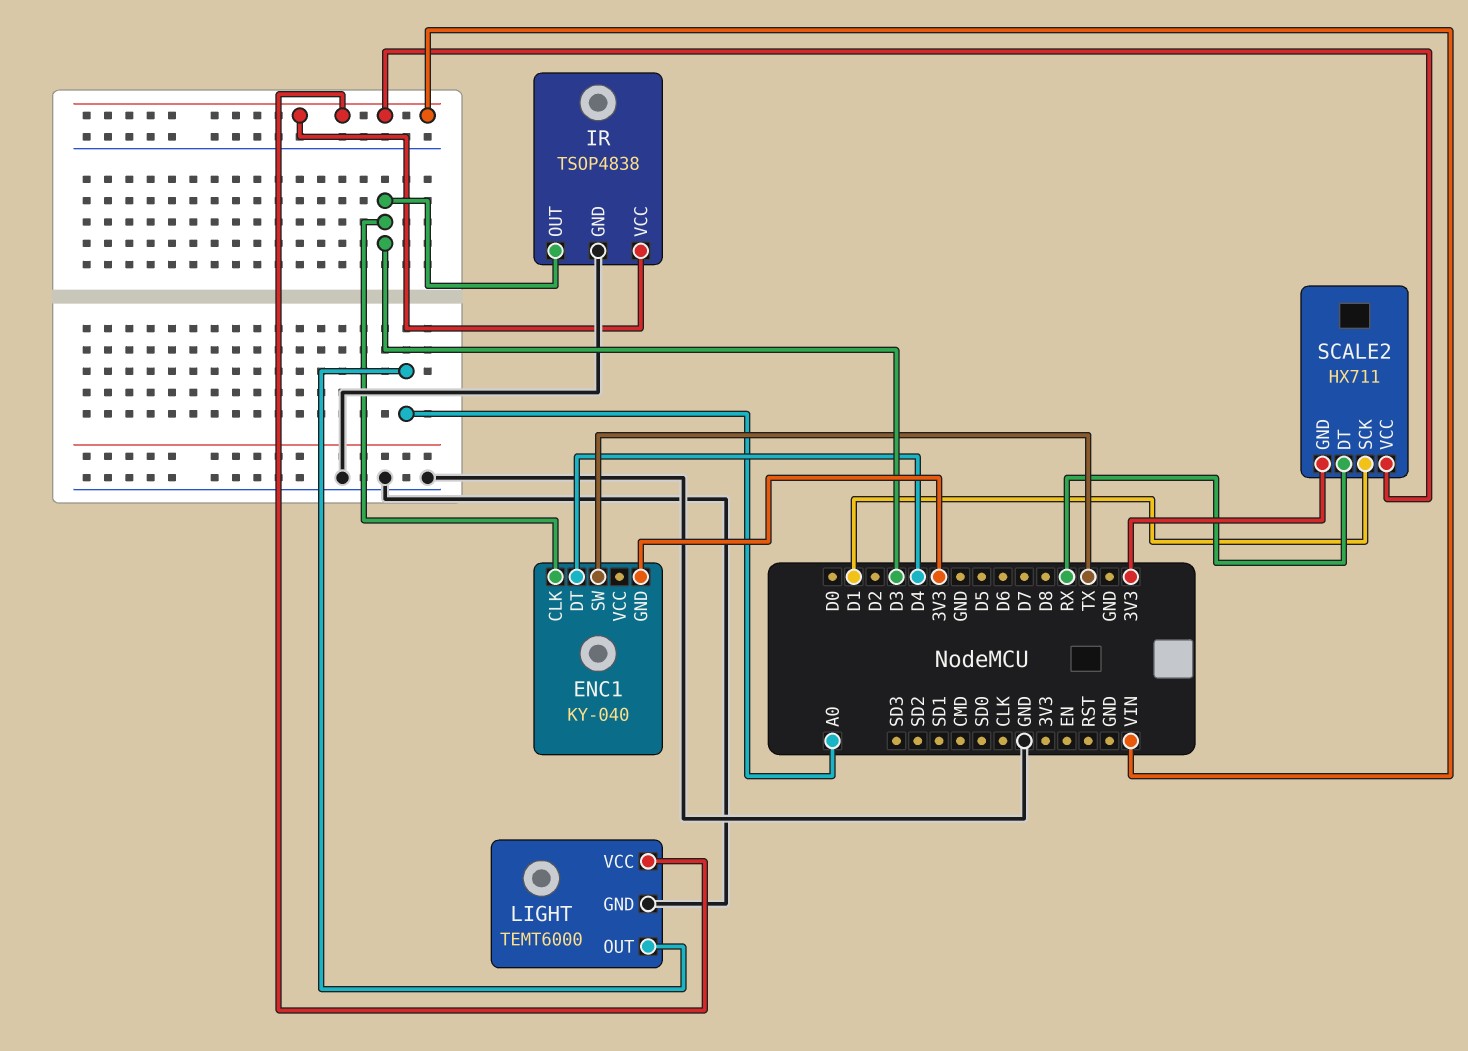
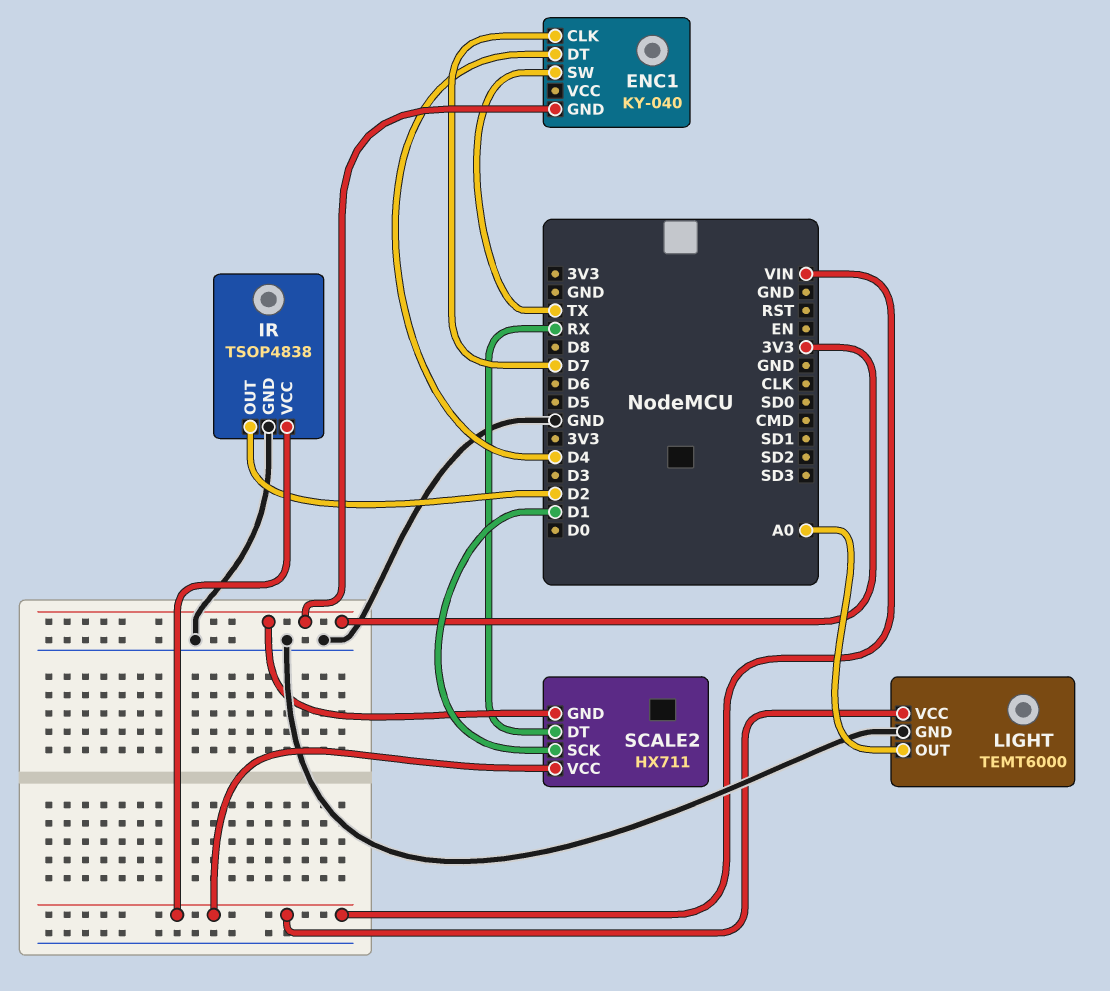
ENC1 pin CLK: D3 -> D7
IR pin OUT: D3 -> D2

